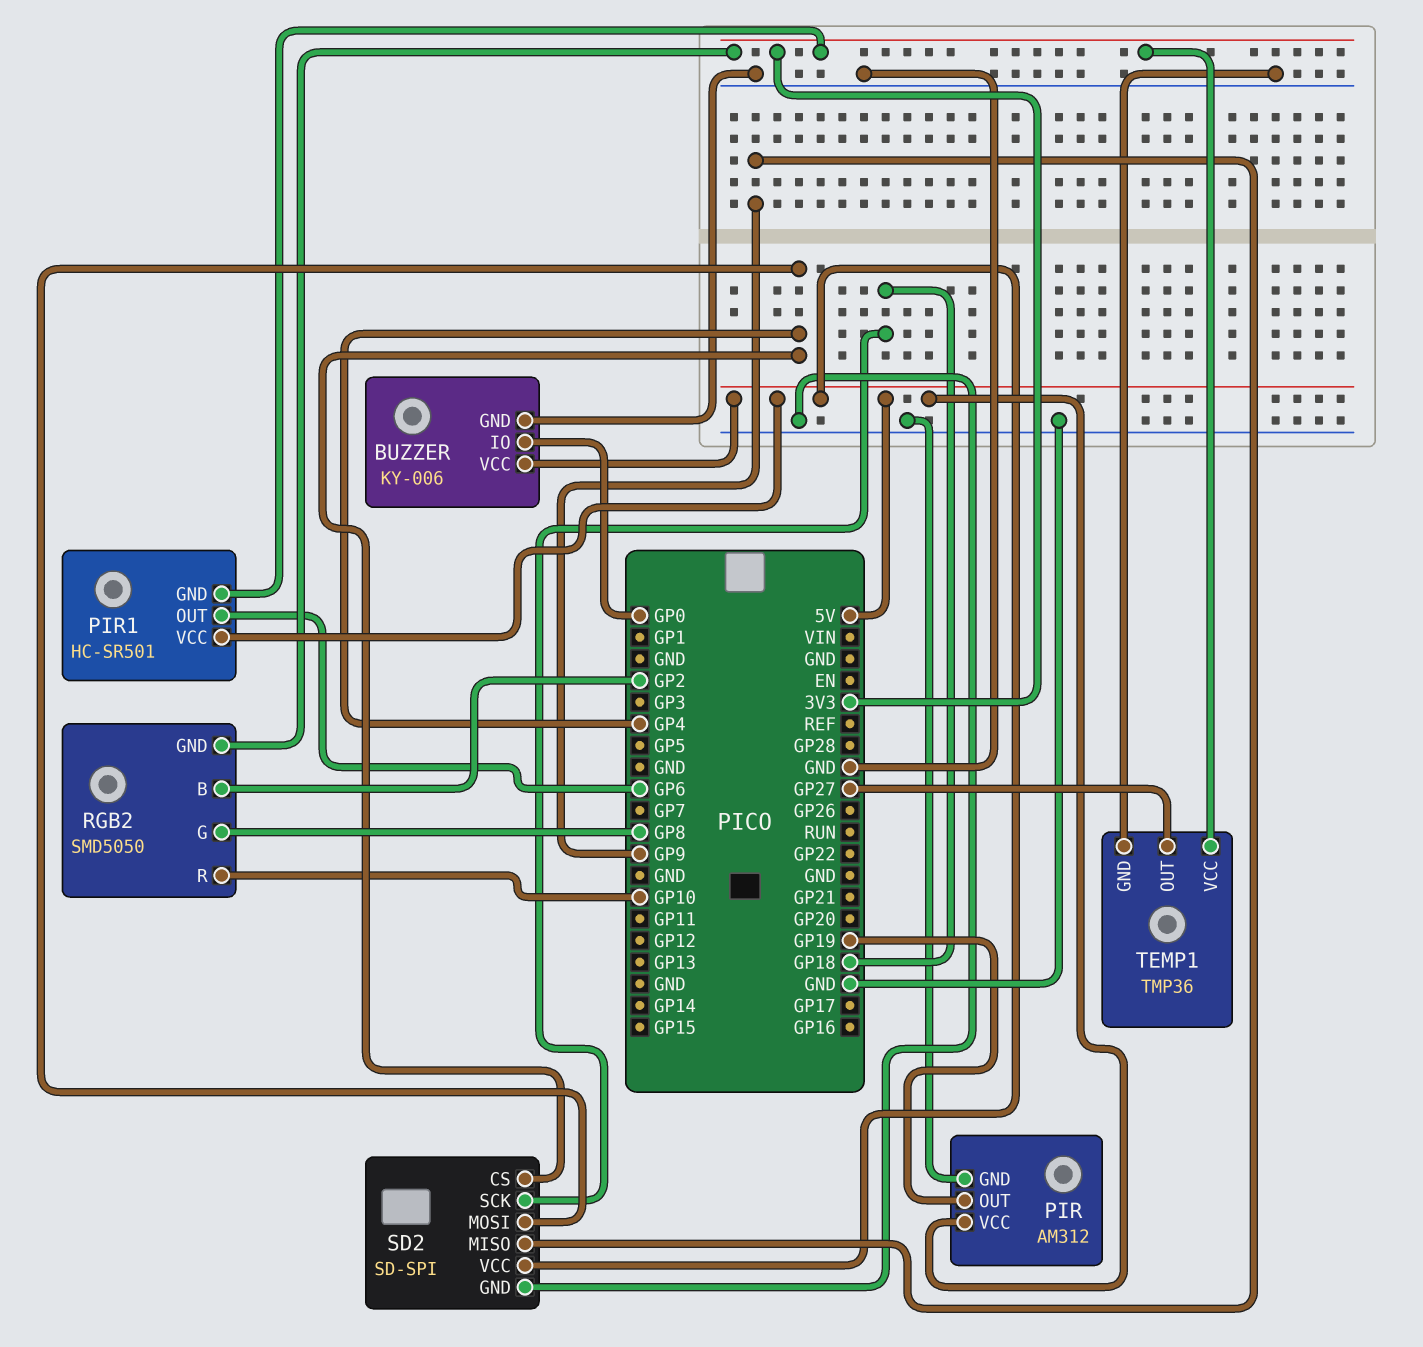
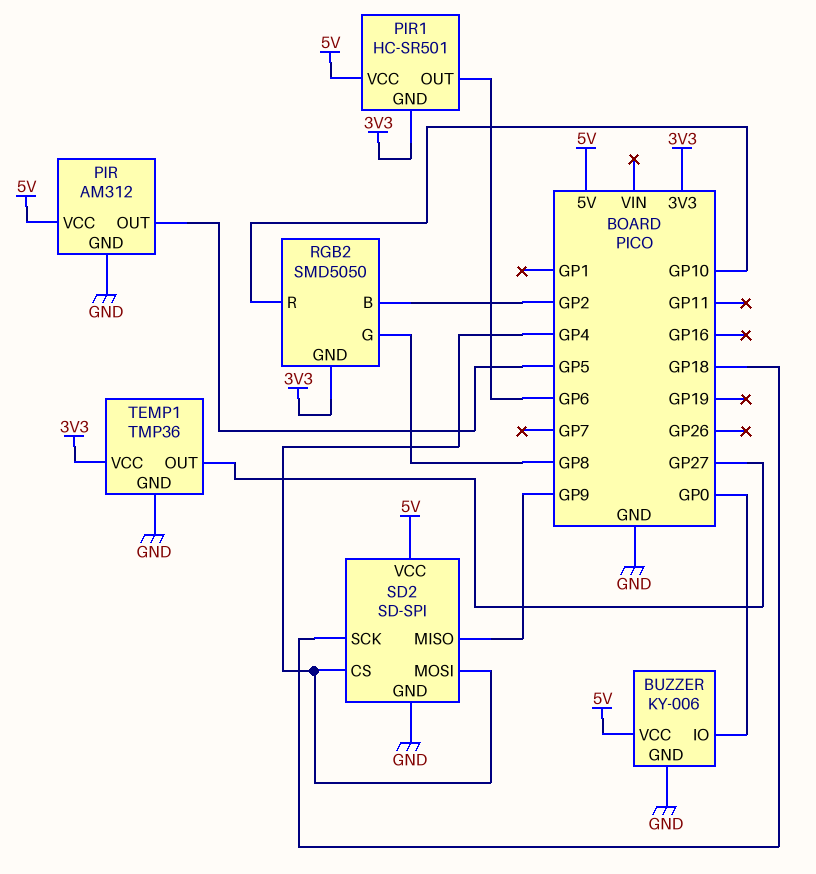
PIR pin OUT: GP19 -> GP5

